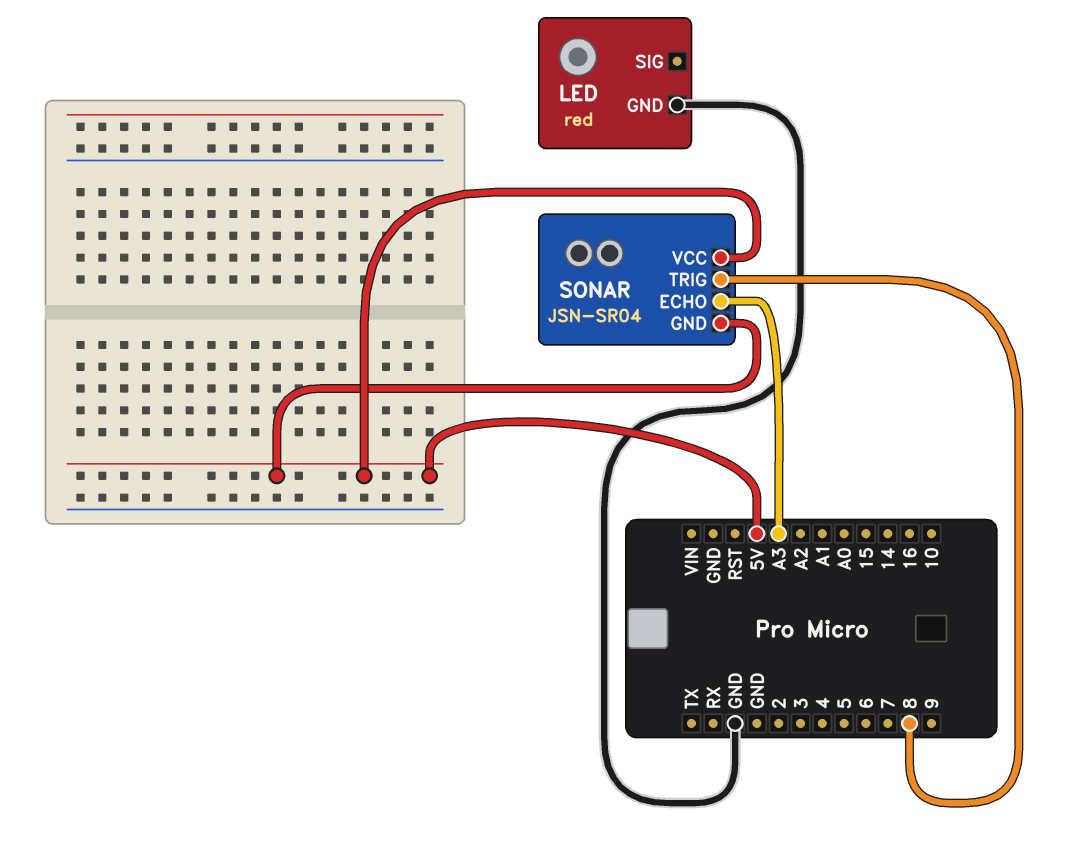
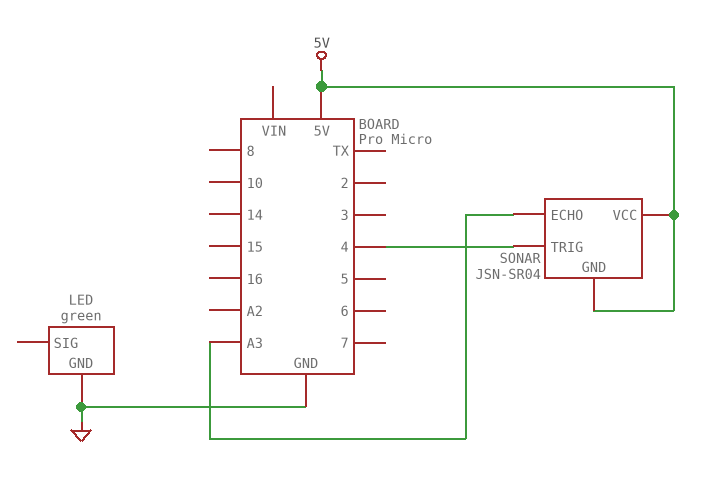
LED: red -> green
SONAR pin TRIG: 8 -> 4

